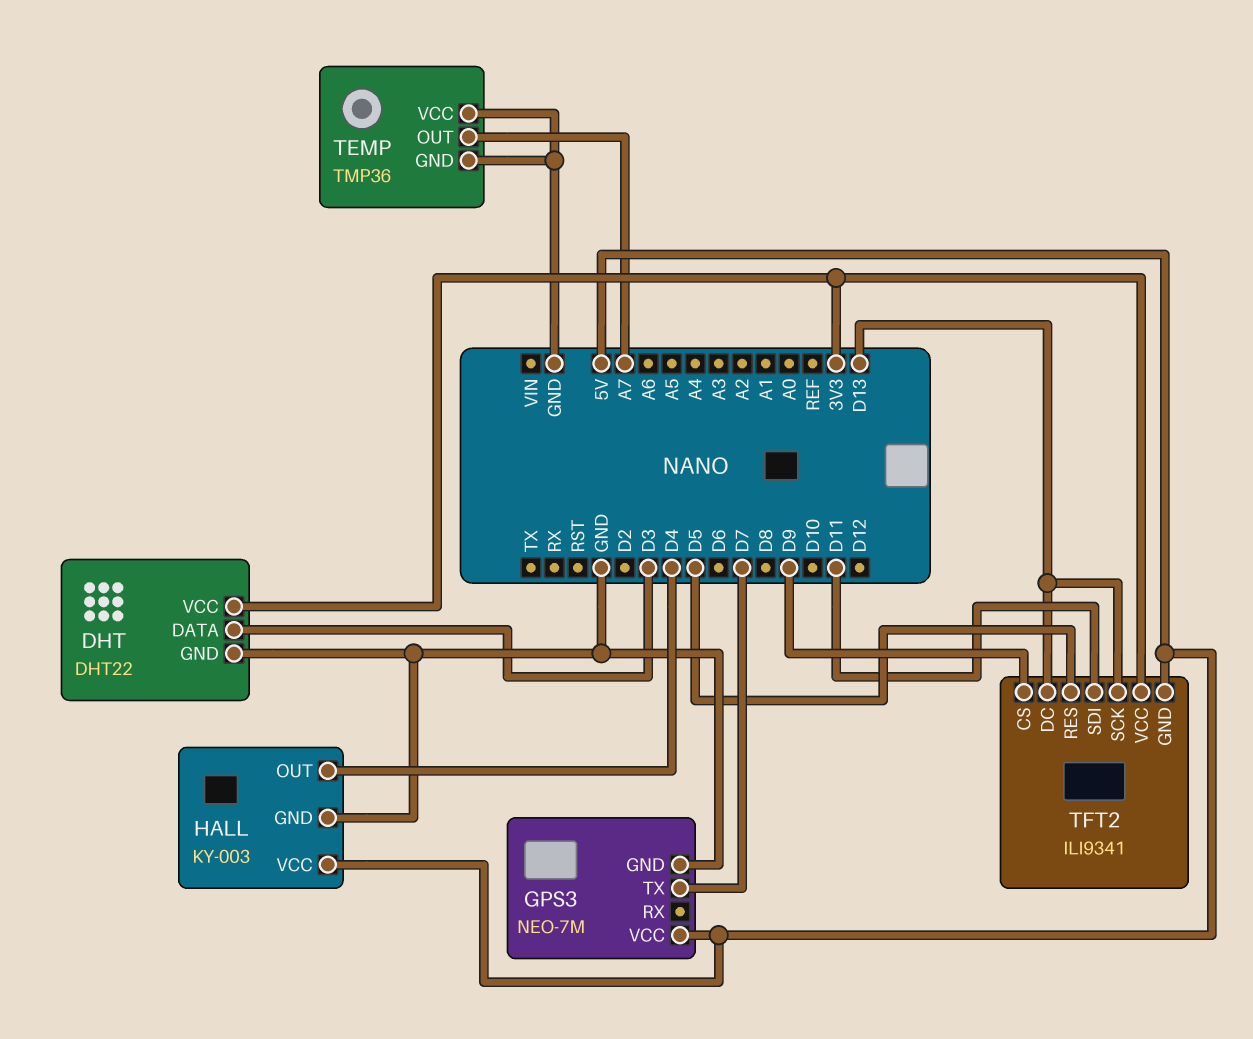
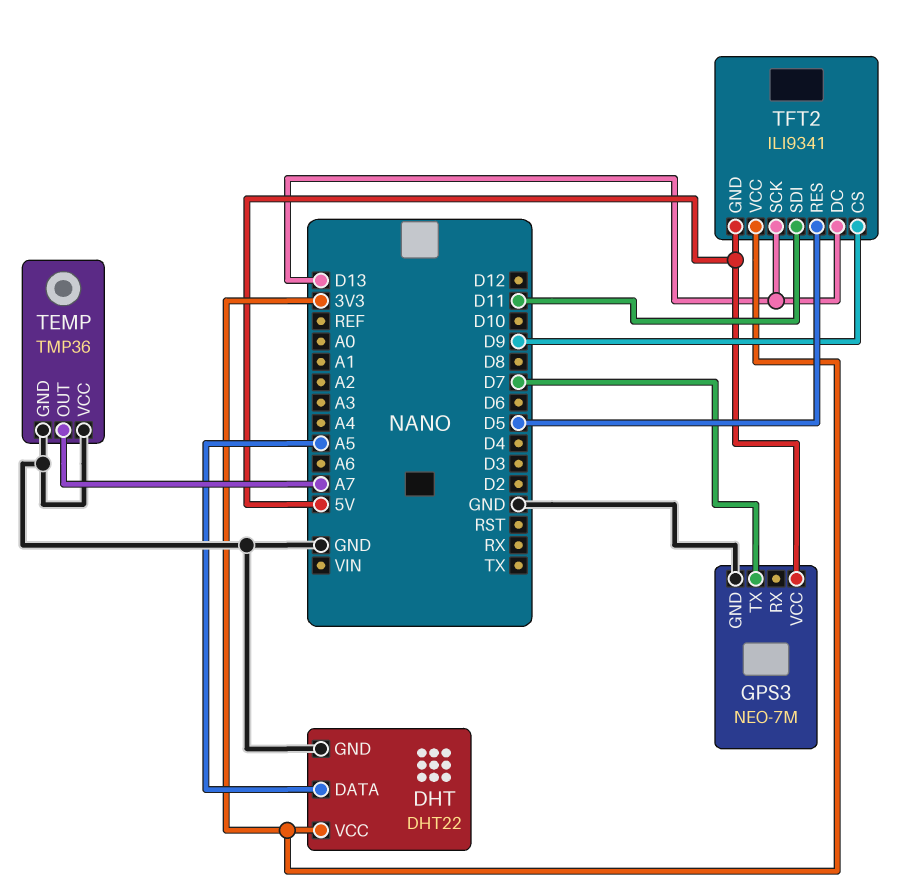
DHT pin DATA: D3 -> A5
HALL: KY-003 -> none
HALL pin GND: GND -> none
HALL pin OUT: D4 -> none
HALL pin VCC: 5V -> none

